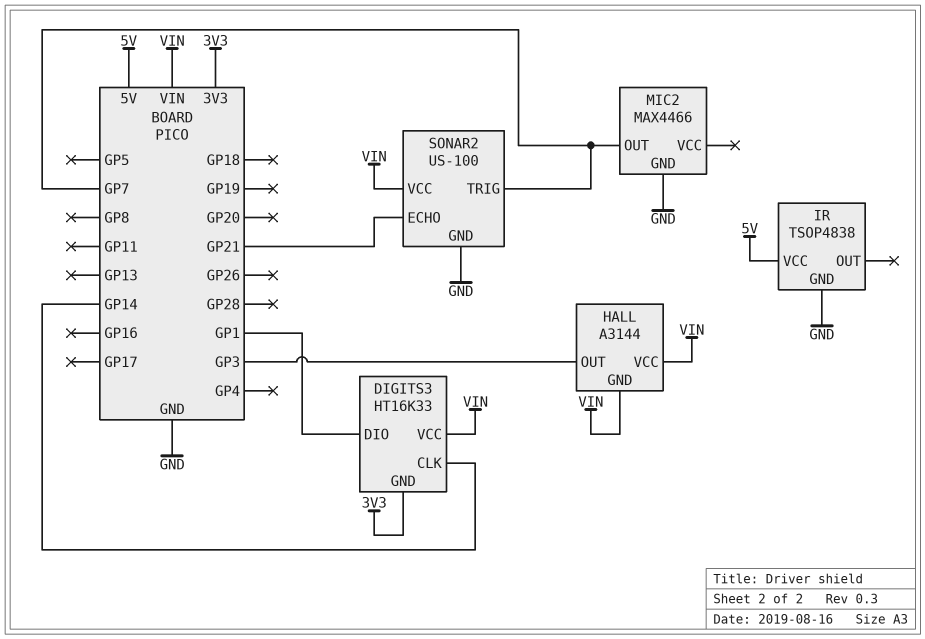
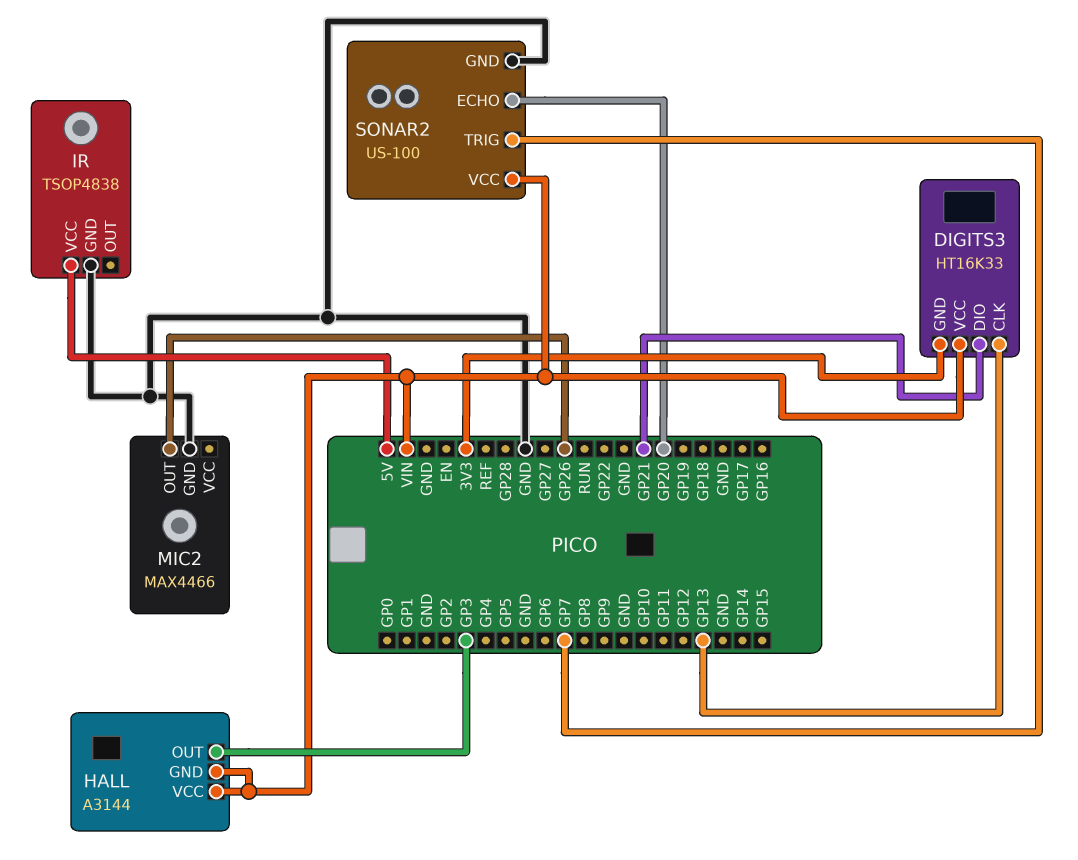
DIGITS3 pin CLK: GP14 -> GP13
DIGITS3 pin DIO: GP1 -> GP21
MIC2 pin OUT: GP7 -> GP26
SONAR2 pin ECHO: GP21 -> GP20

